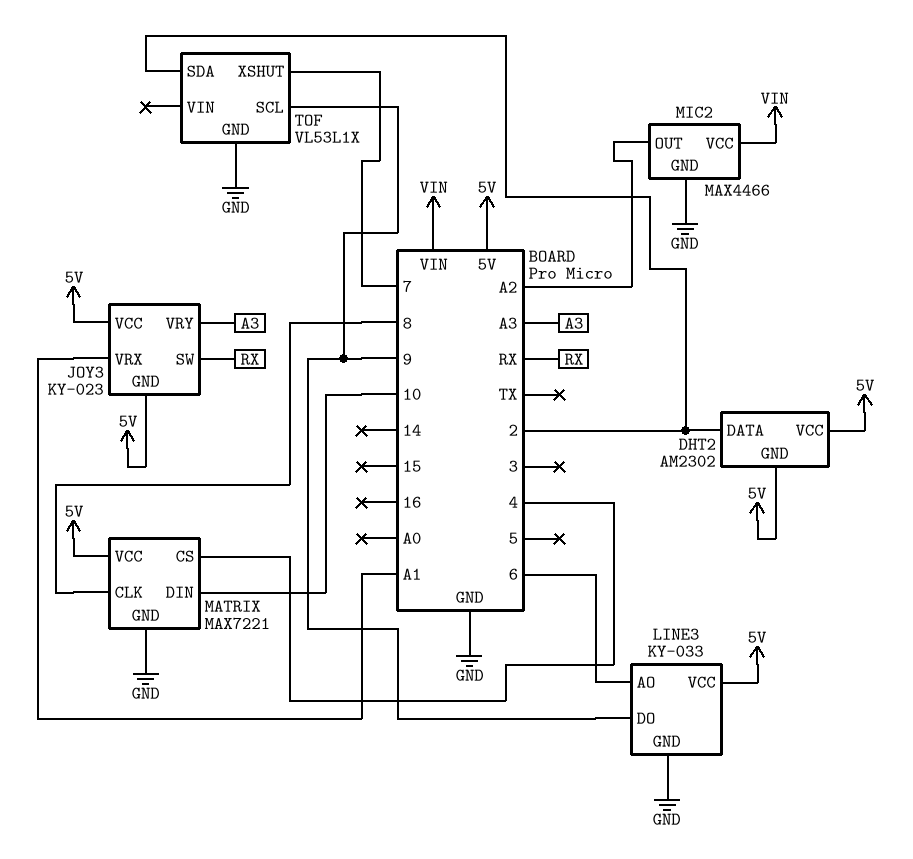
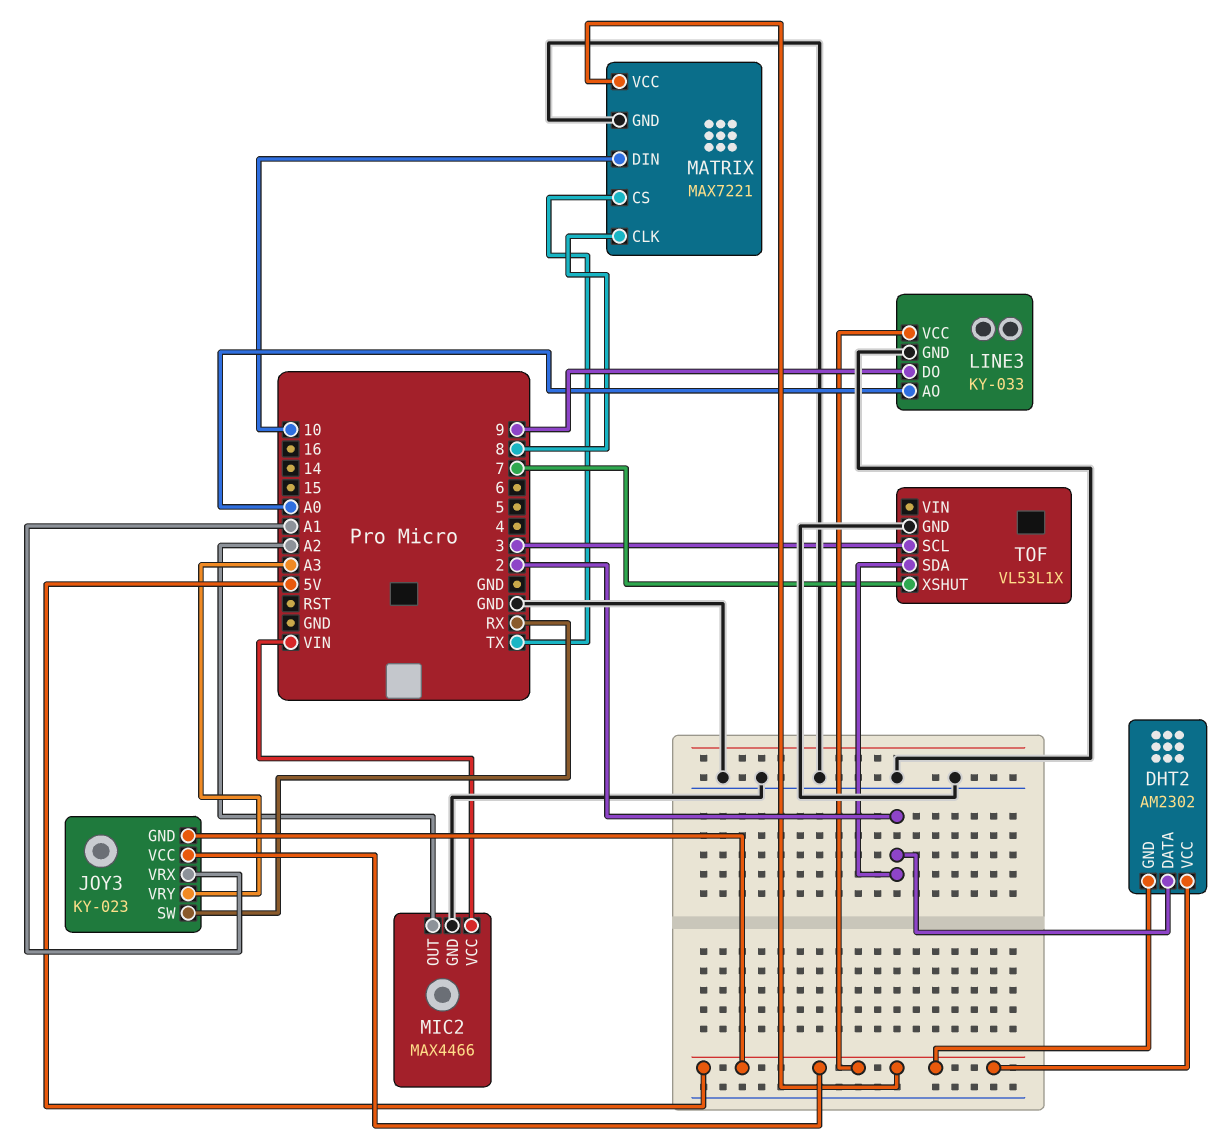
LINE3 pin AO: 6 -> A0
MATRIX pin CS: 4 -> TX
TOF pin SCL: 9 -> 3

